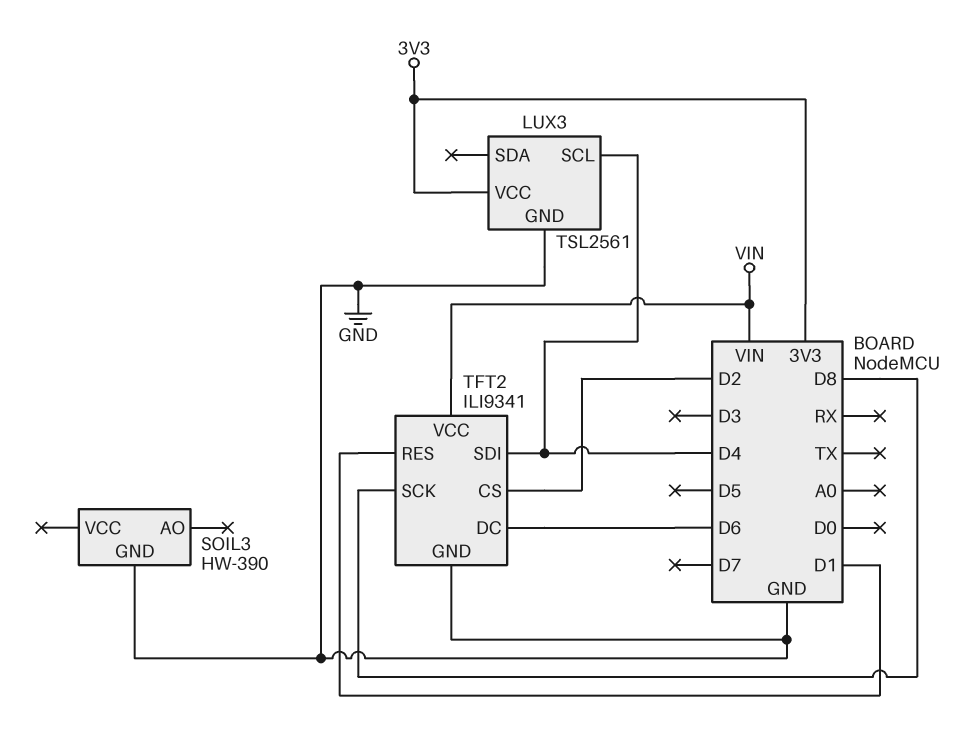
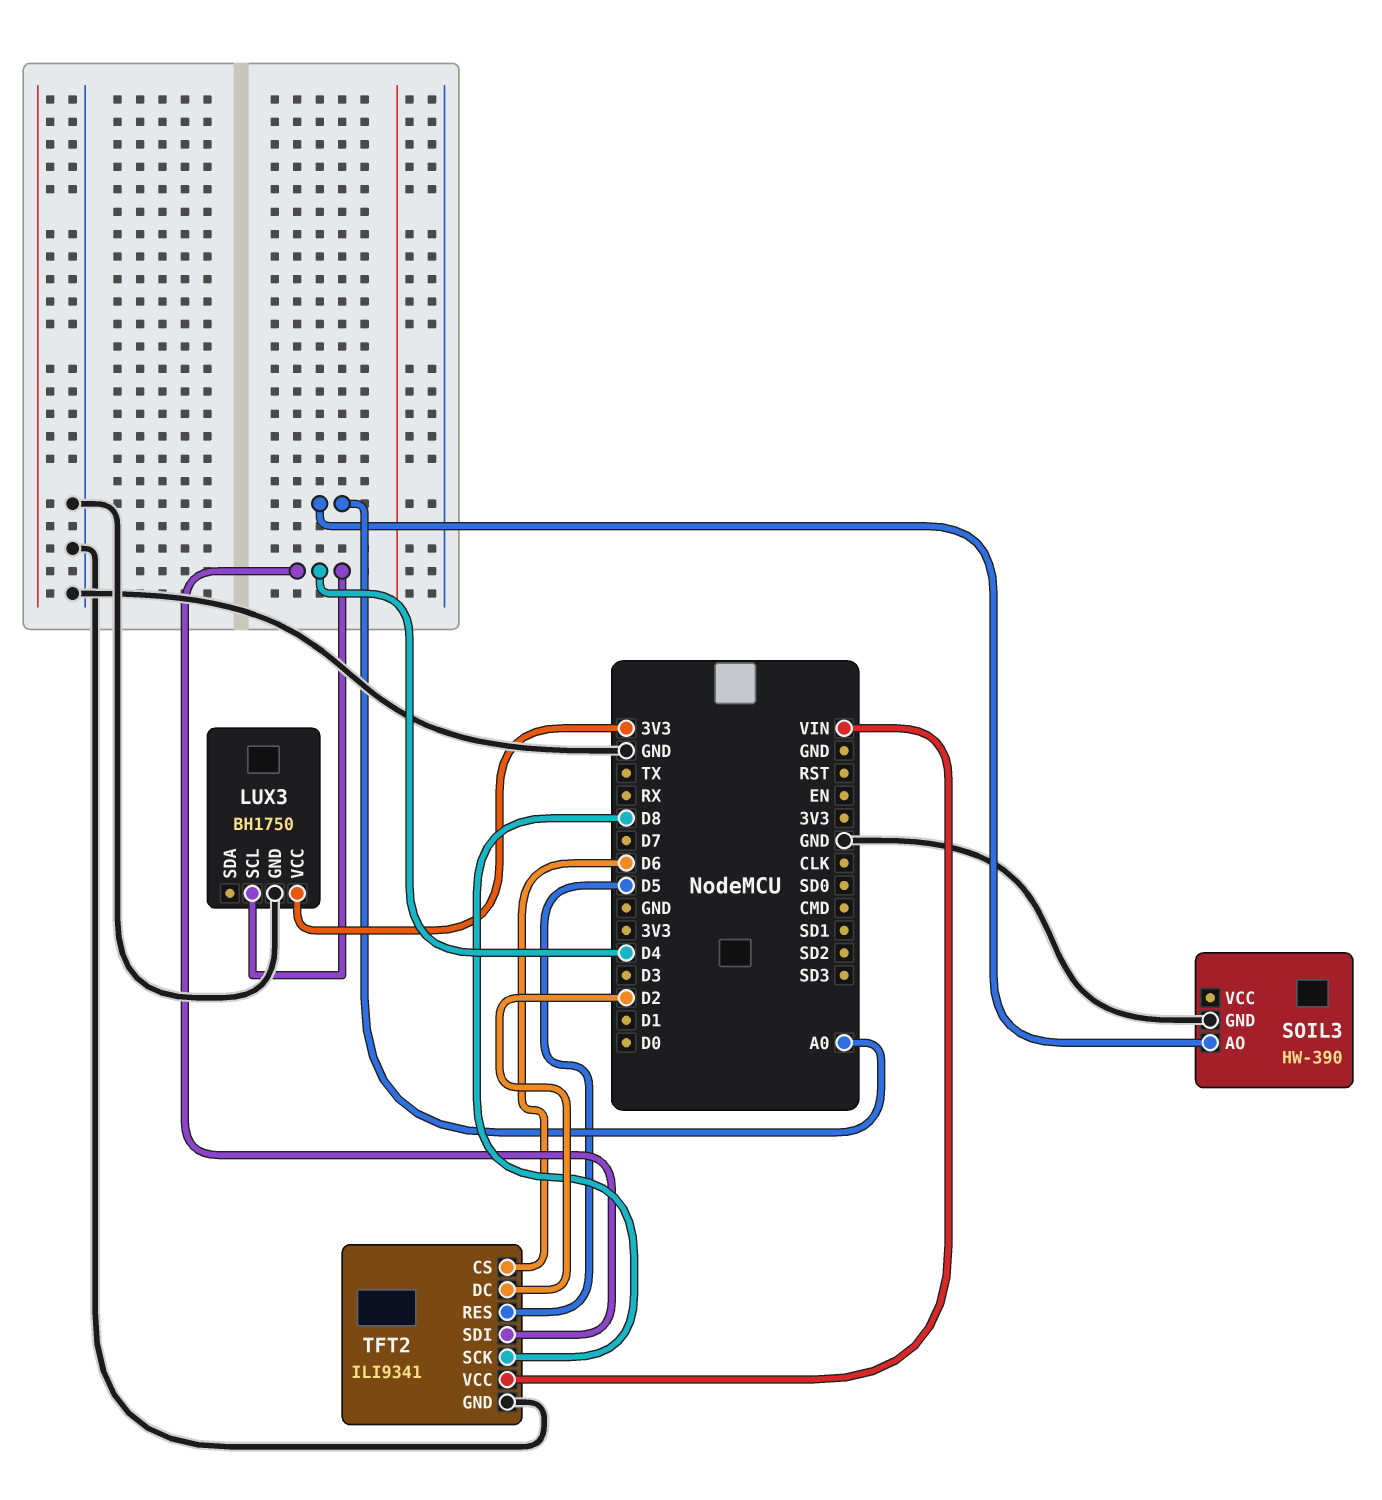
LUX3: TSL2561 -> BH1750
SOIL3 pin AO: none -> A0
TFT2 pin CS: D2 -> D6
TFT2 pin DC: D6 -> D2
TFT2 pin RES: D1 -> D5

